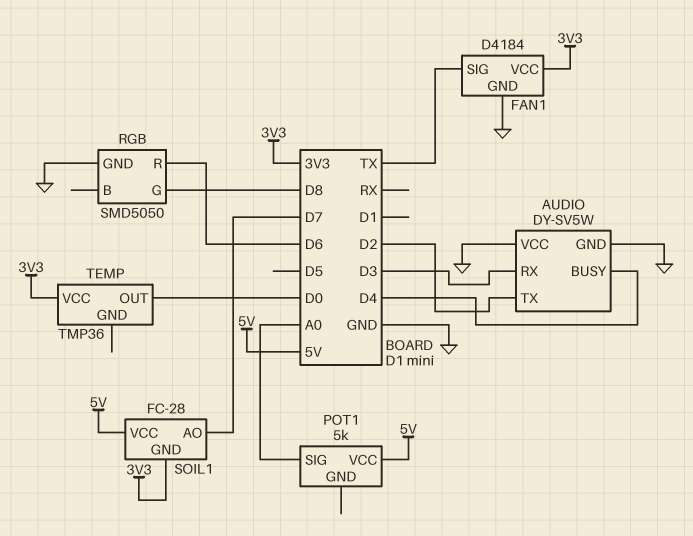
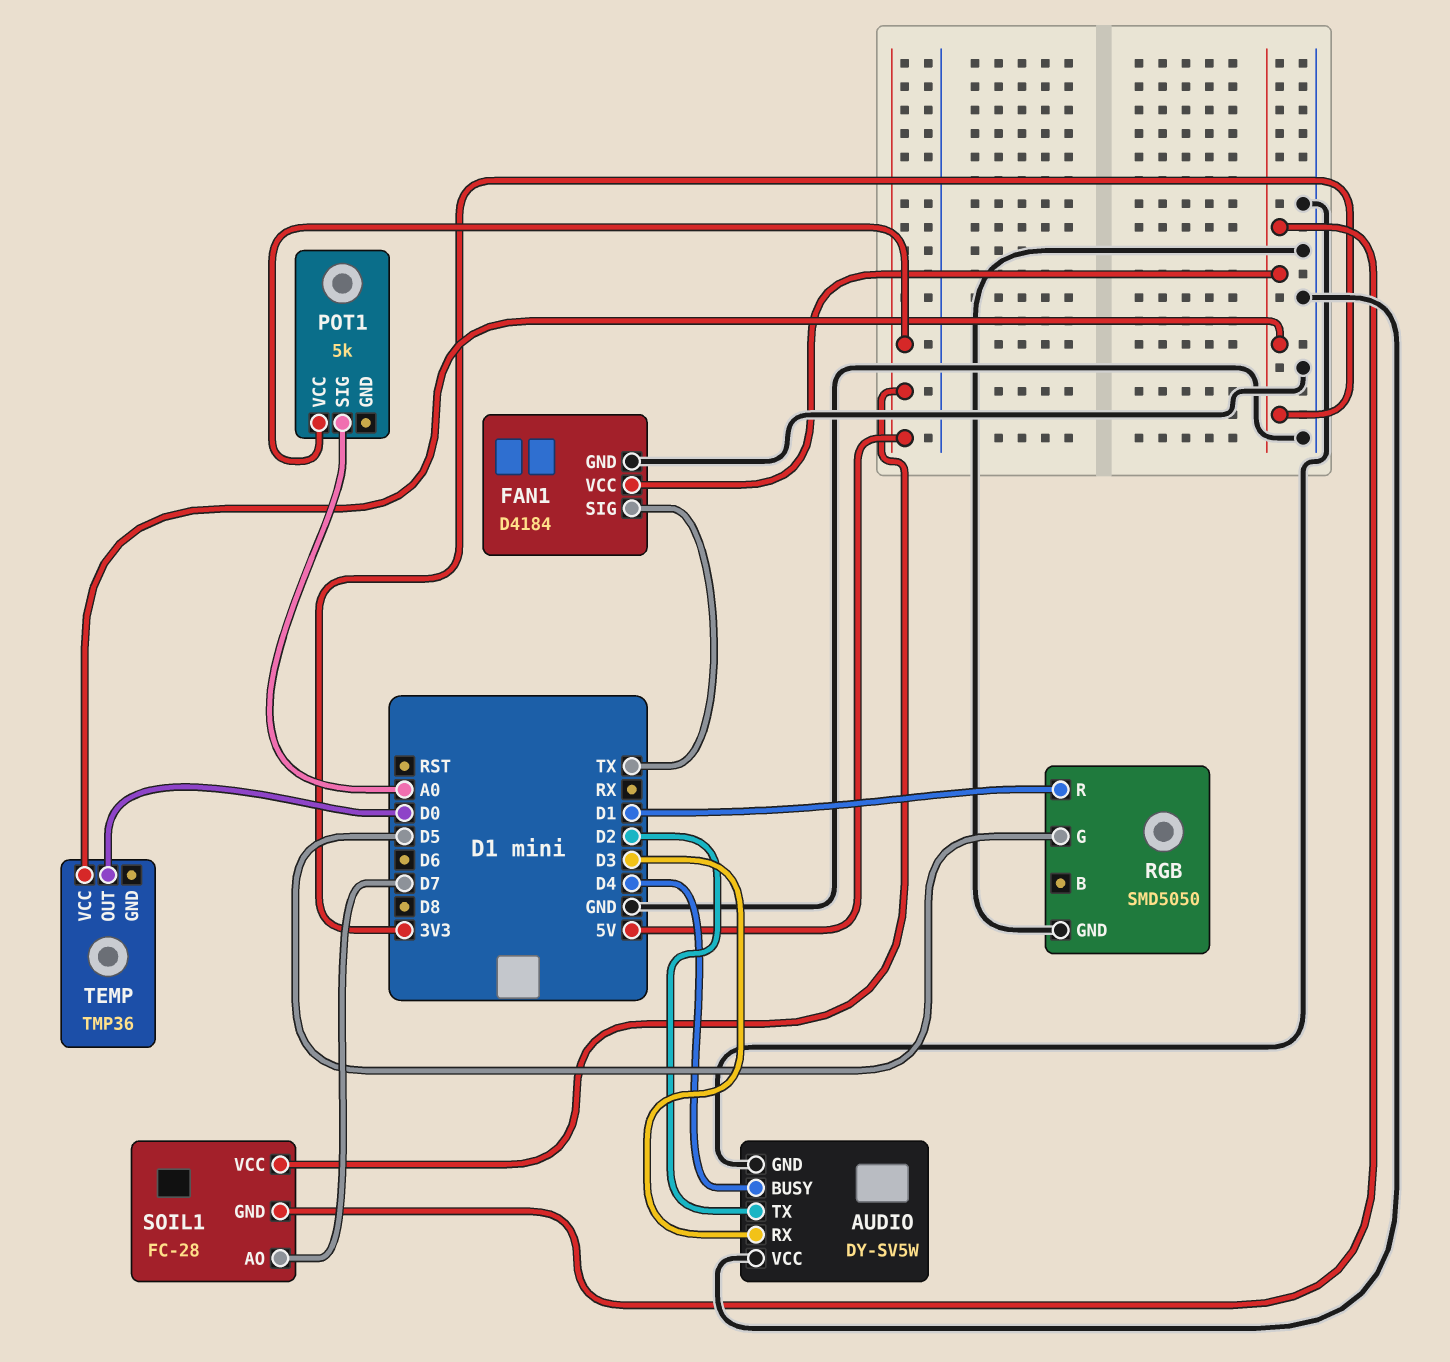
RGB pin G: D8 -> D5
RGB pin R: D6 -> D1

